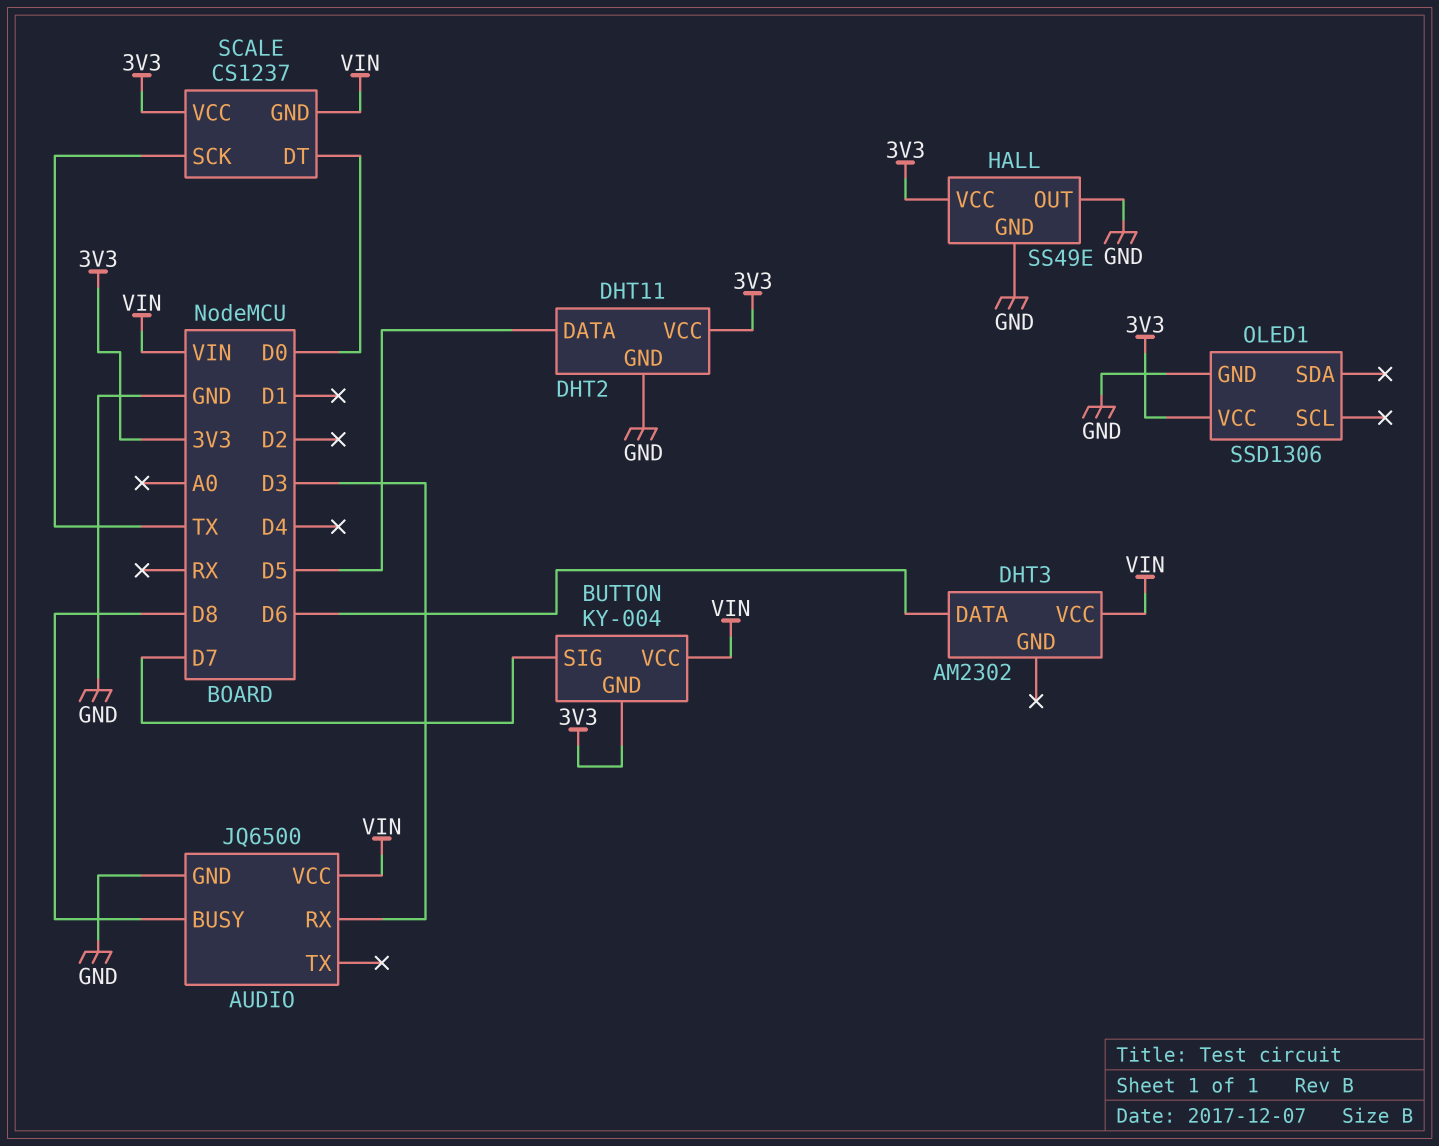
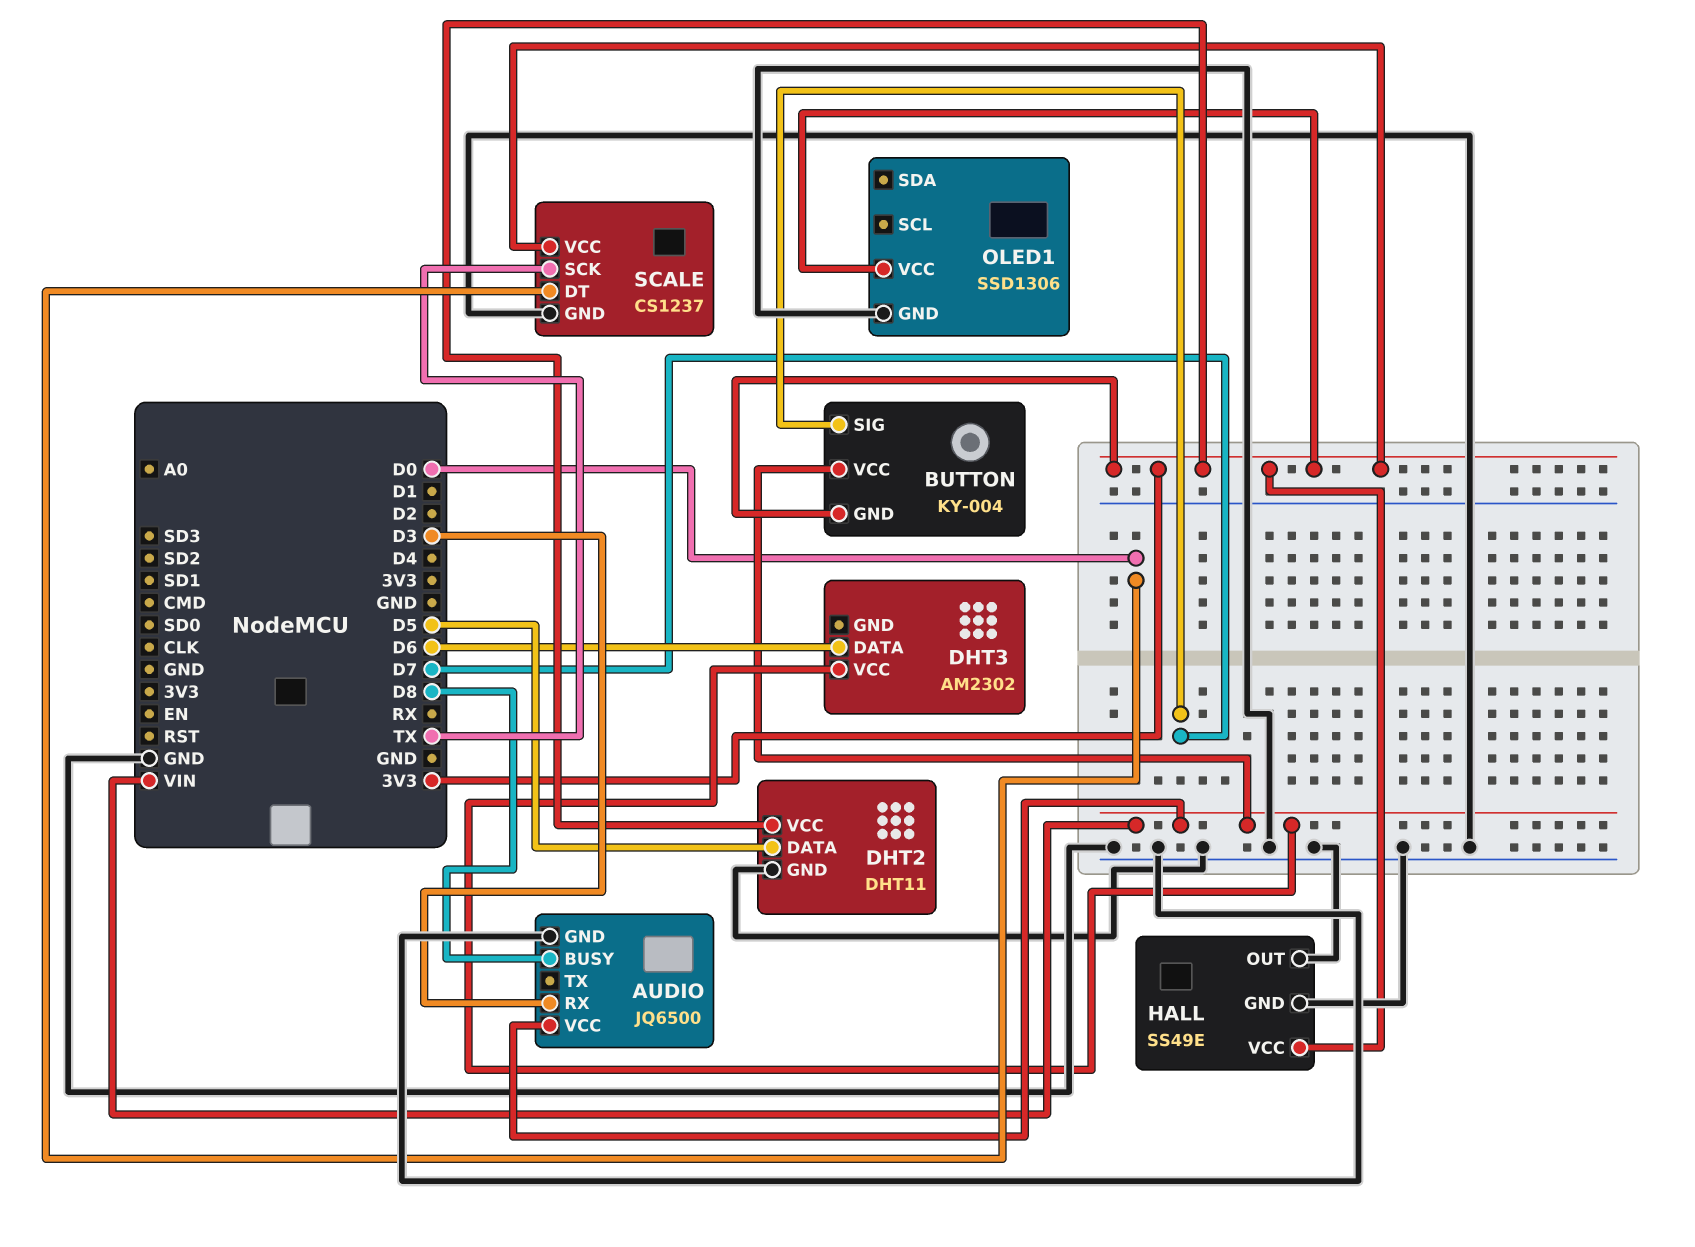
SCALE pin GND: VIN -> GND

